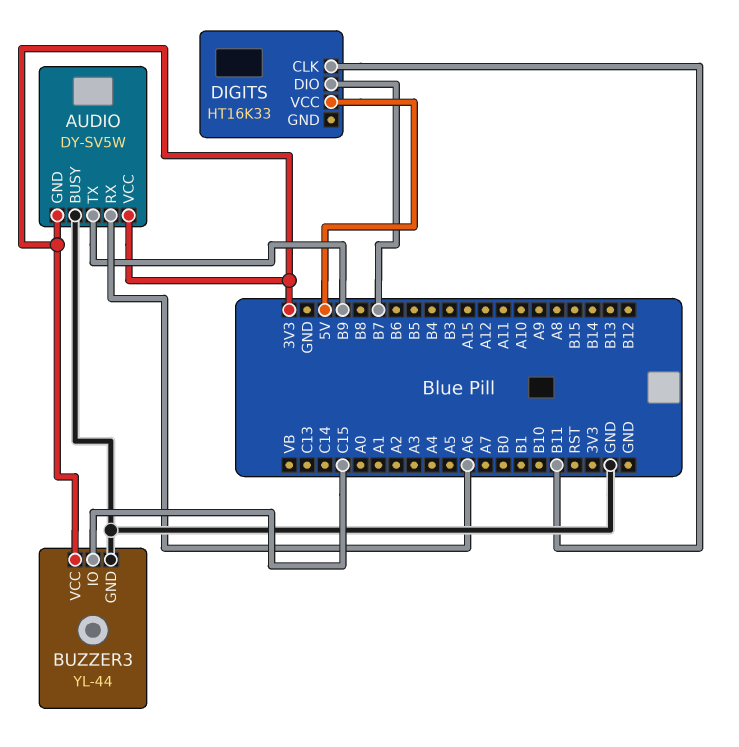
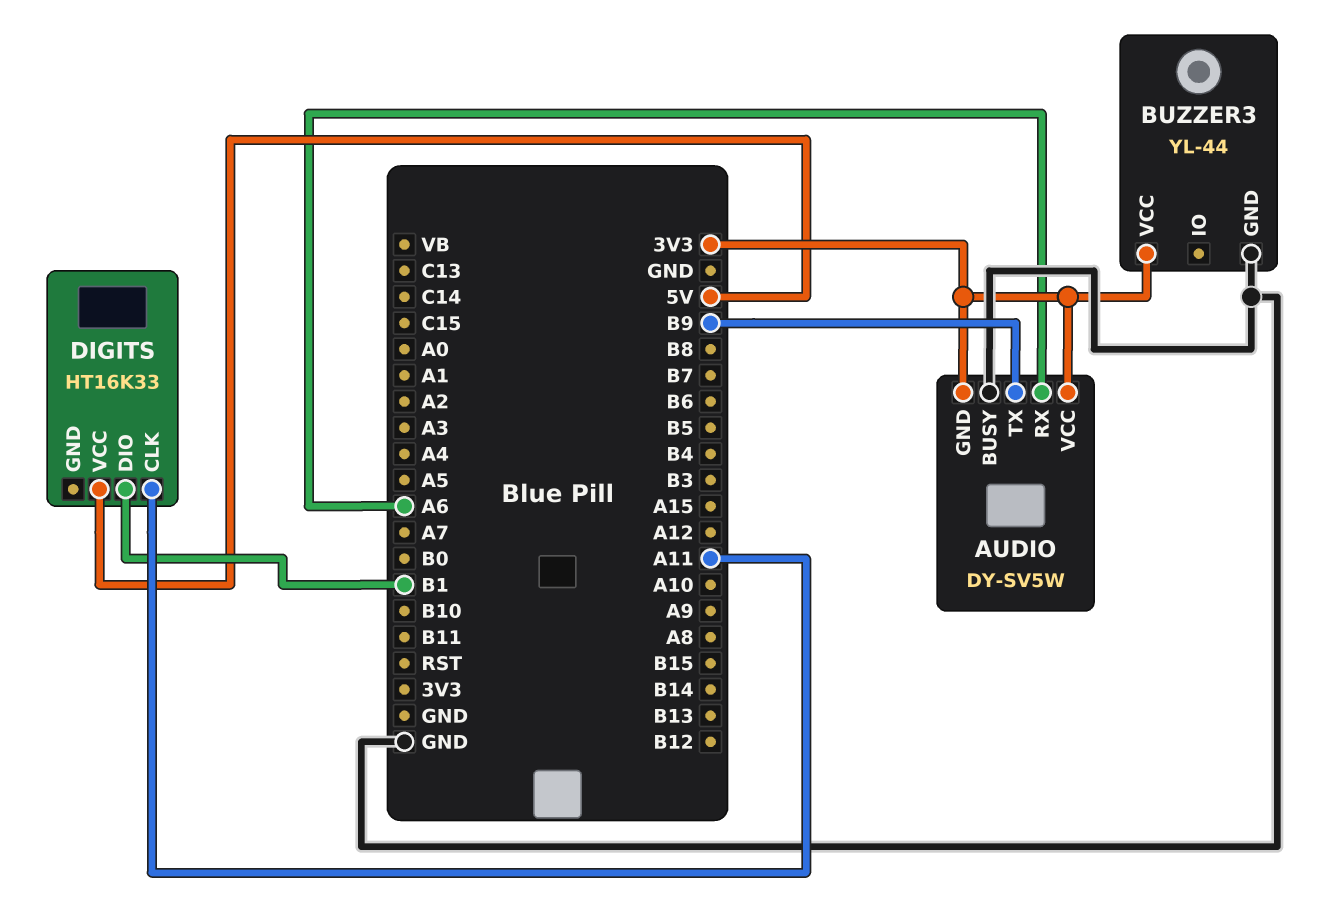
BUZZER3 pin IO: C15 -> none
DIGITS pin CLK: B11 -> A11
DIGITS pin DIO: B7 -> B1

